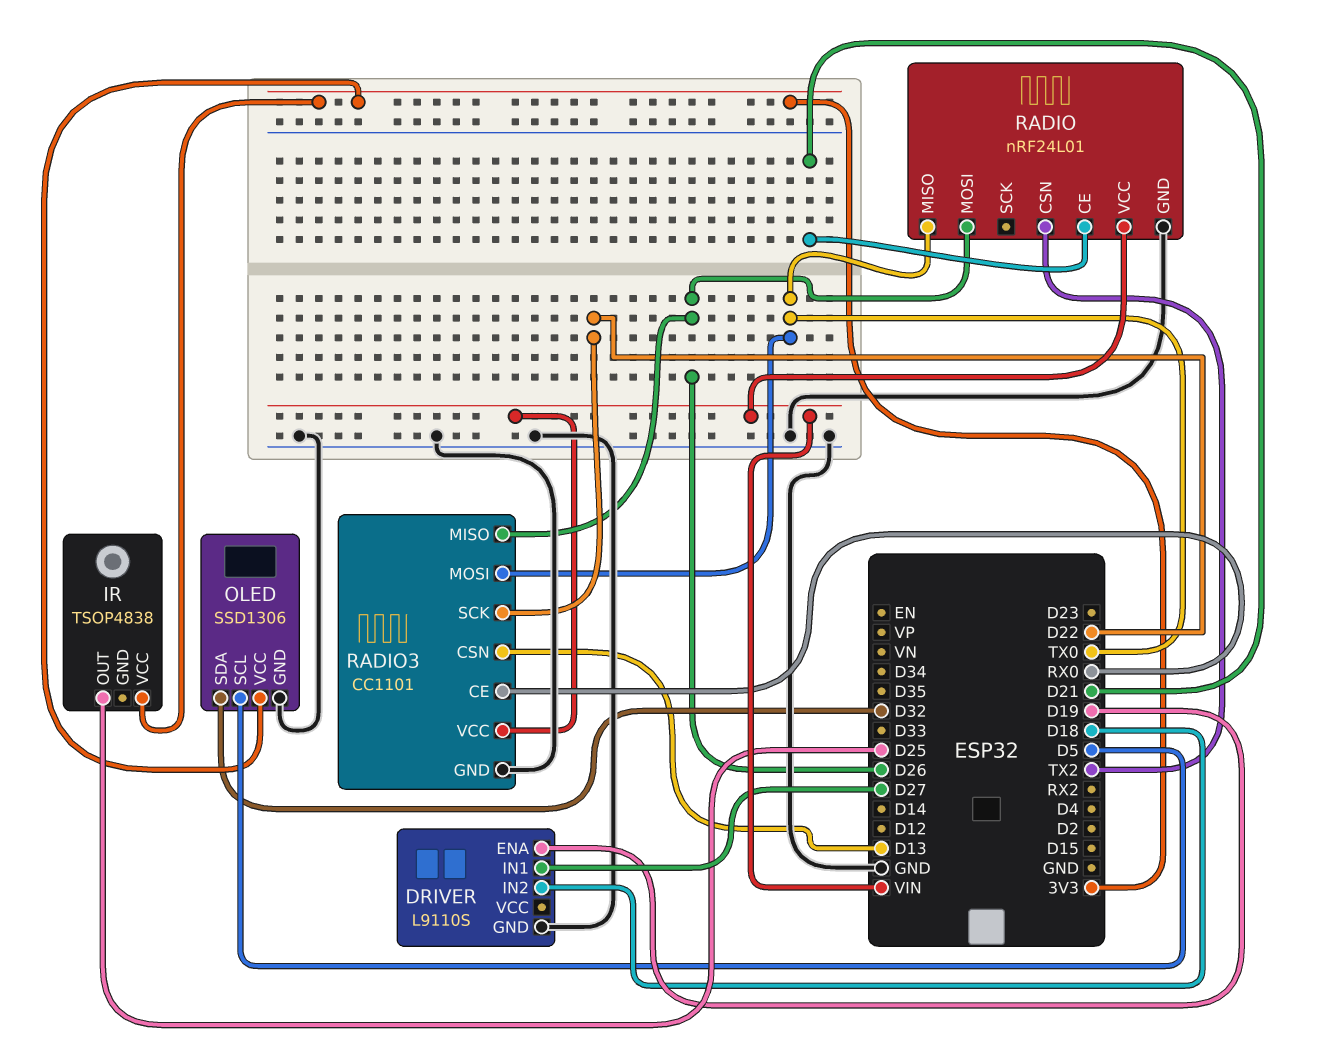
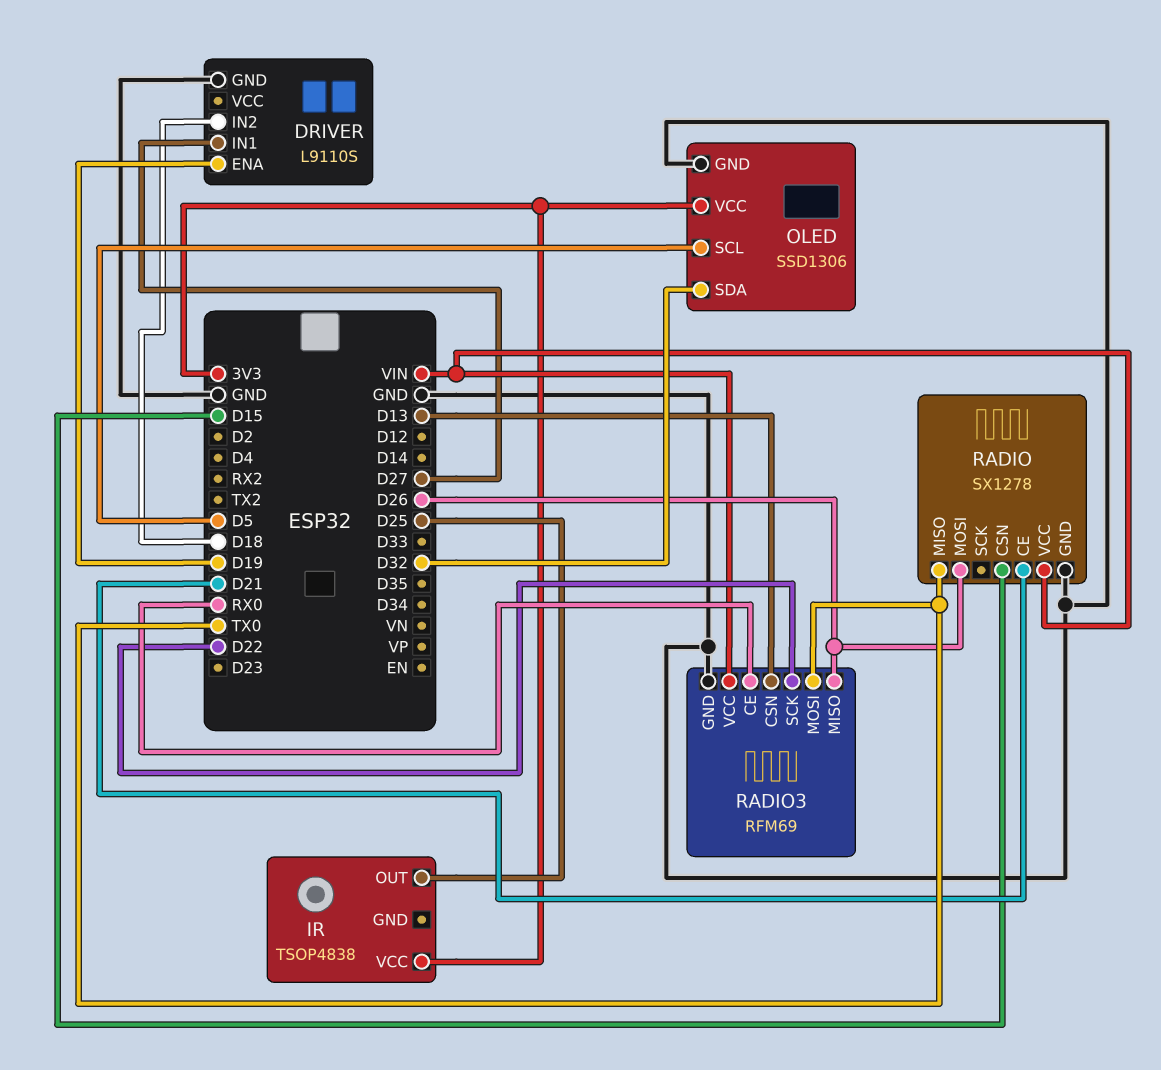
RADIO: nRF24L01 -> SX1278
RADIO pin CSN: TX2 -> D15
RADIO3: CC1101 -> RFM69

